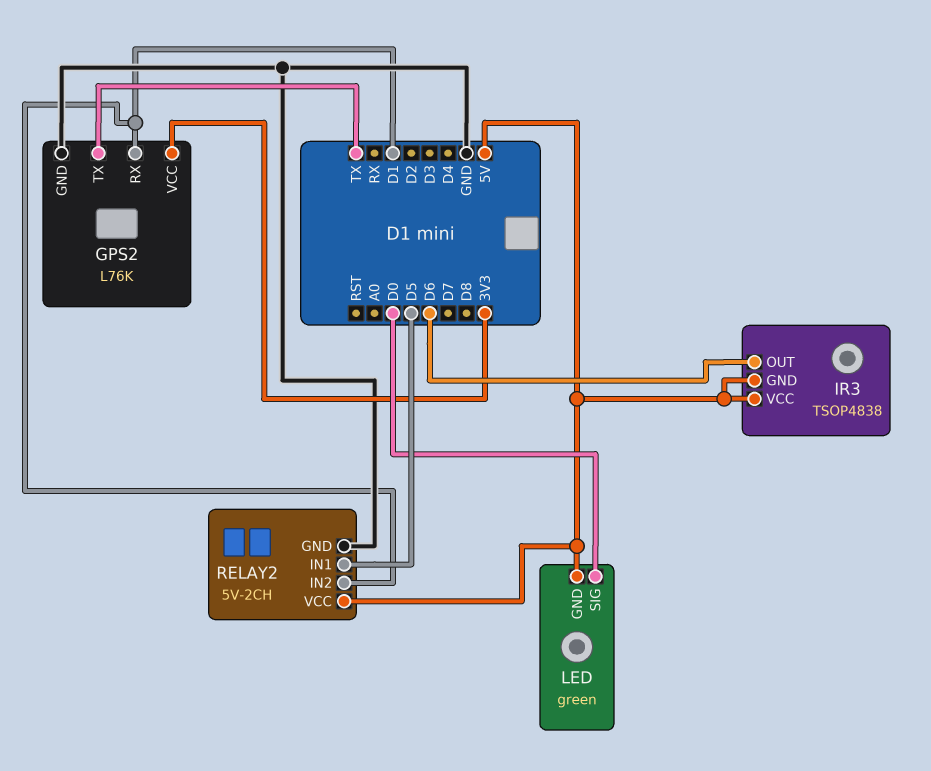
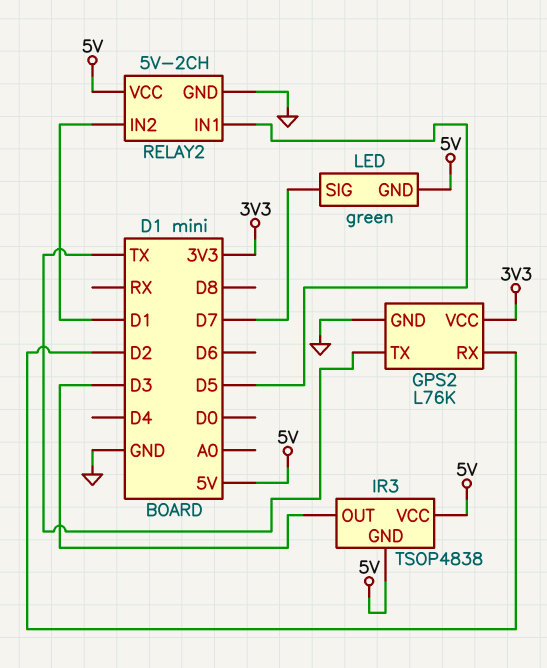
GPS2 pin RX: D1 -> D2
IR3 pin OUT: D6 -> D3
LED pin SIG: D0 -> D7

